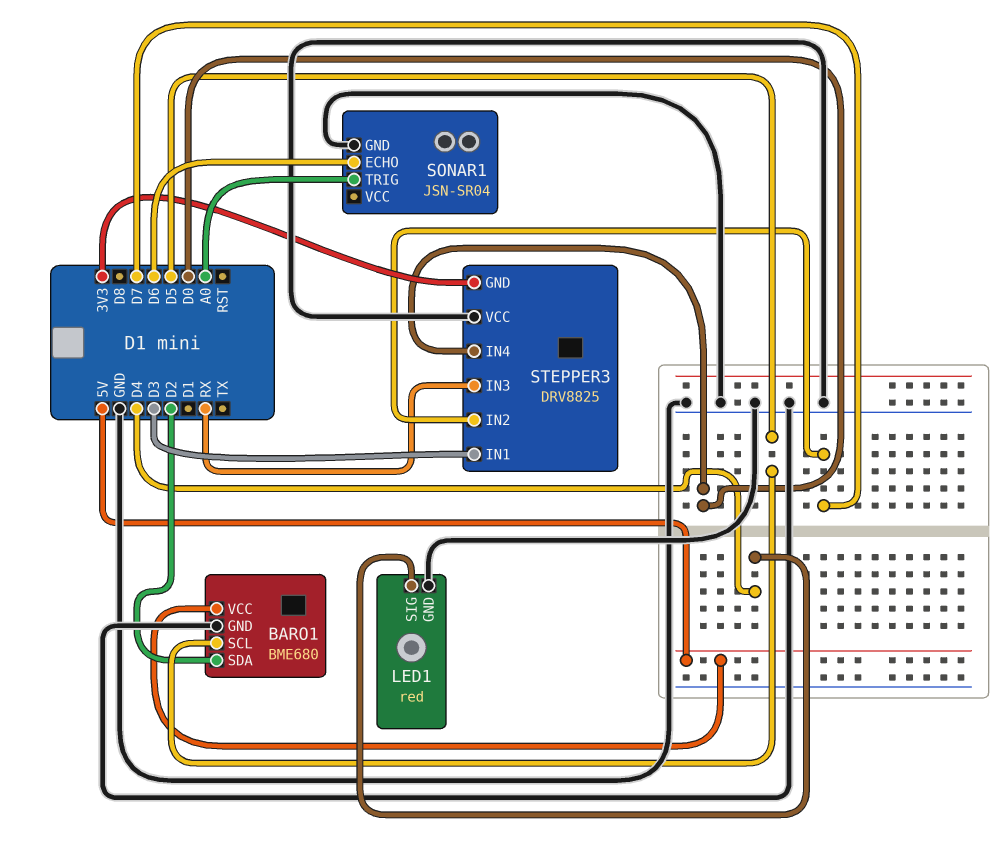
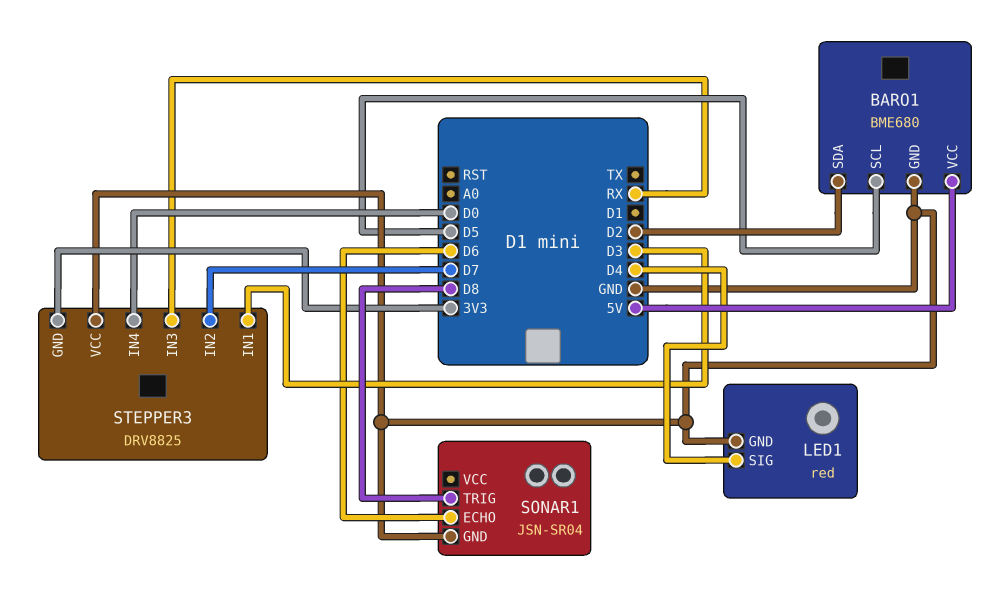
SONAR1 pin TRIG: A0 -> D8

